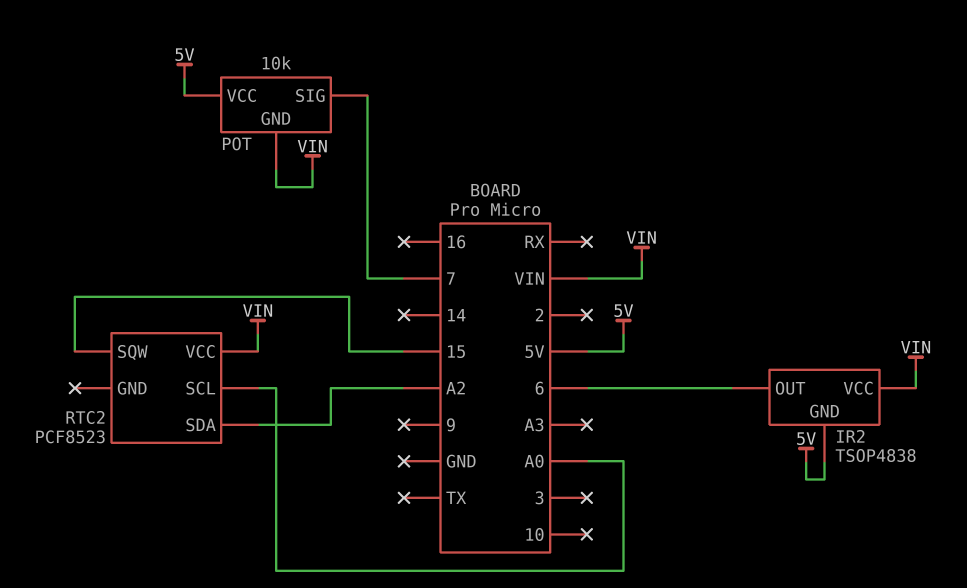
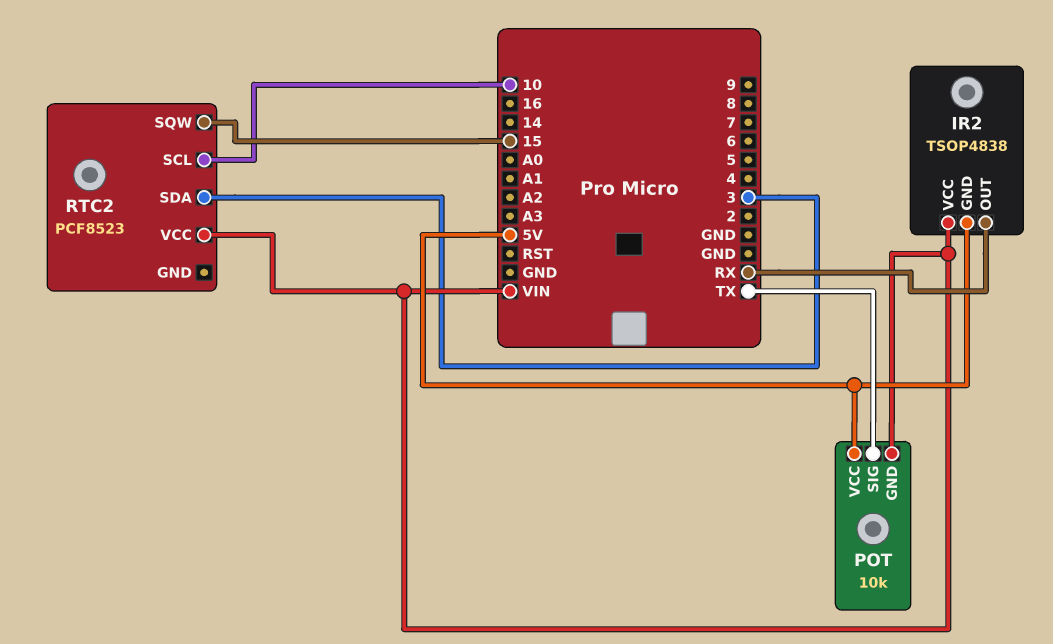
IR2 pin OUT: 6 -> RX
POT pin SIG: 7 -> TX
RTC2 pin SCL: A0 -> 10
RTC2 pin SDA: A2 -> 3

